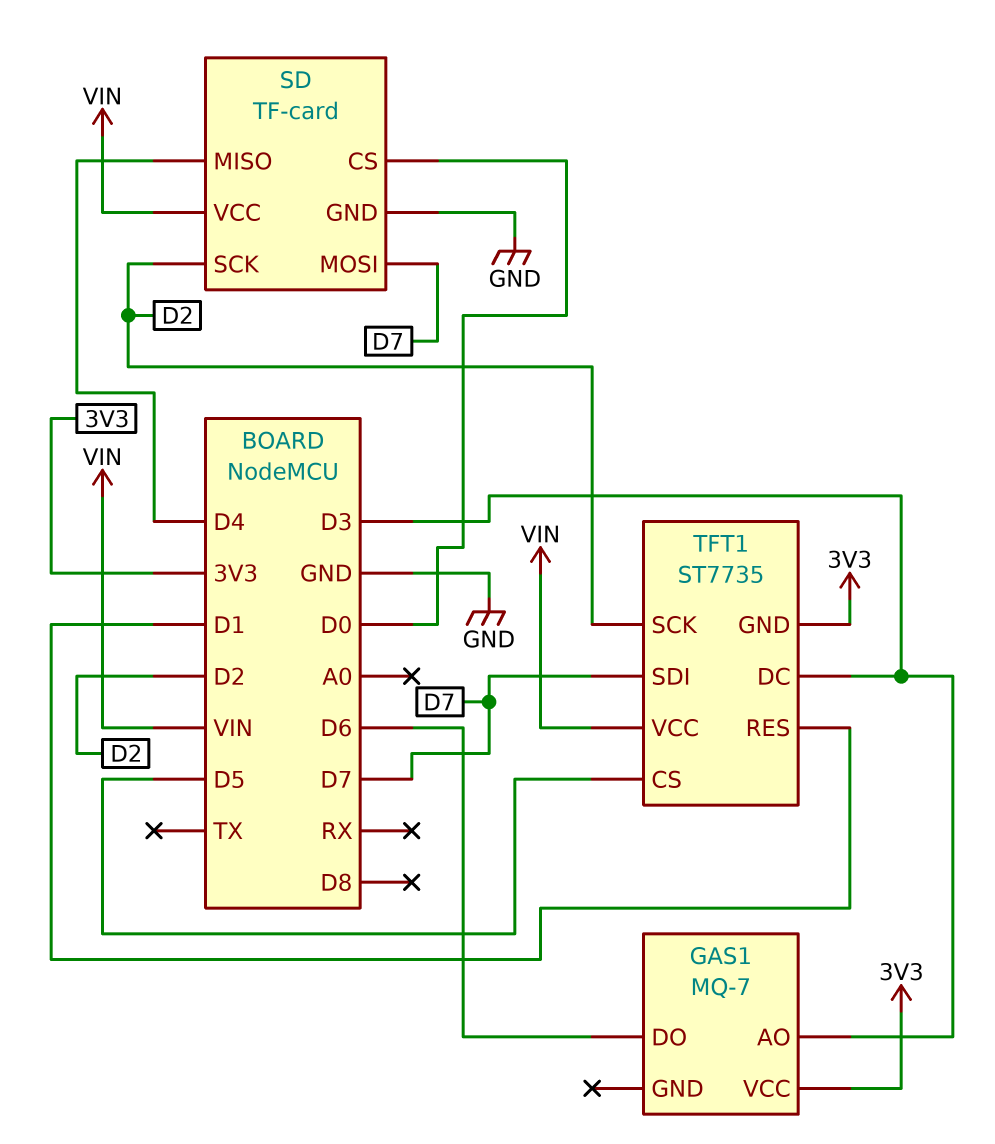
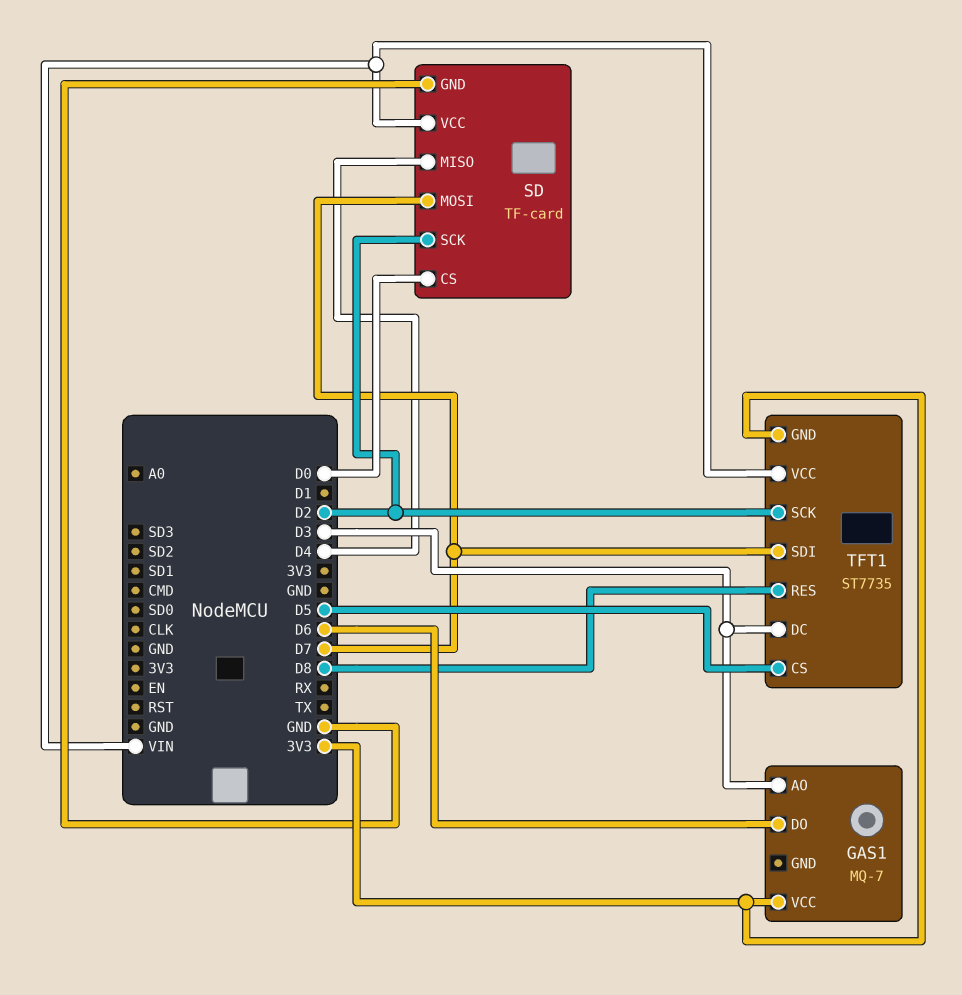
TFT1 pin RES: D1 -> D8

